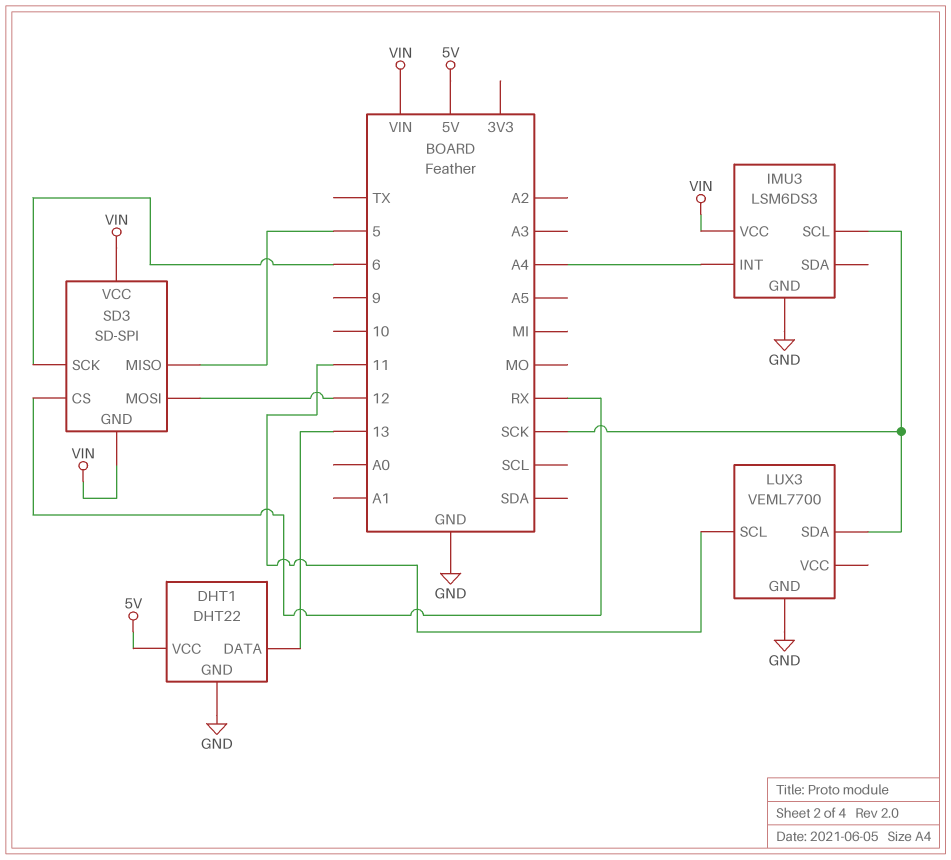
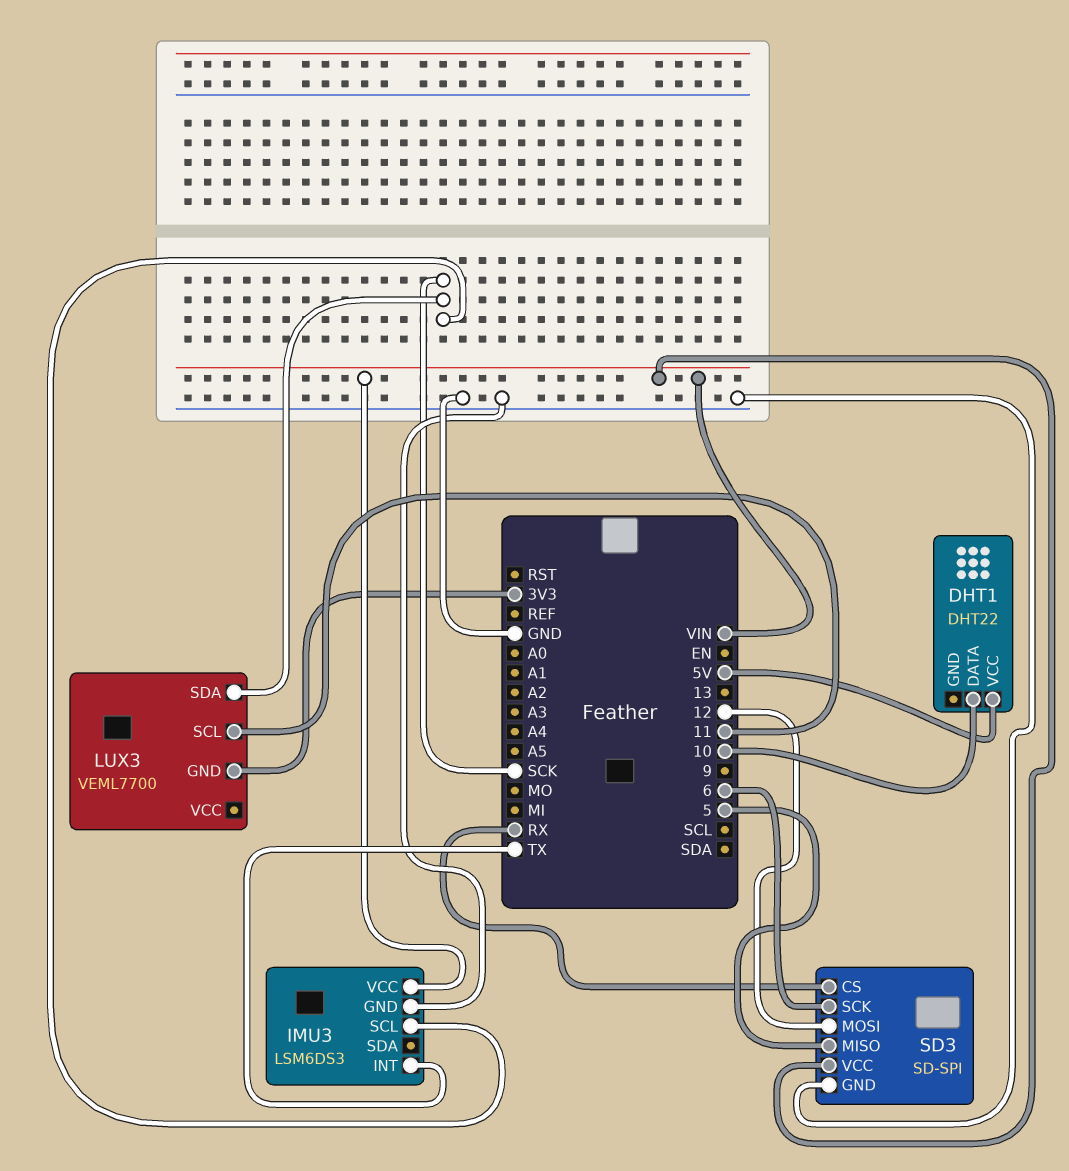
DHT1 pin DATA: 13 -> 10
DHT1 pin GND: GND -> none
IMU3 pin INT: A4 -> TX
LUX3 pin GND: GND -> 3V3
SD3 pin GND: VIN -> GND

